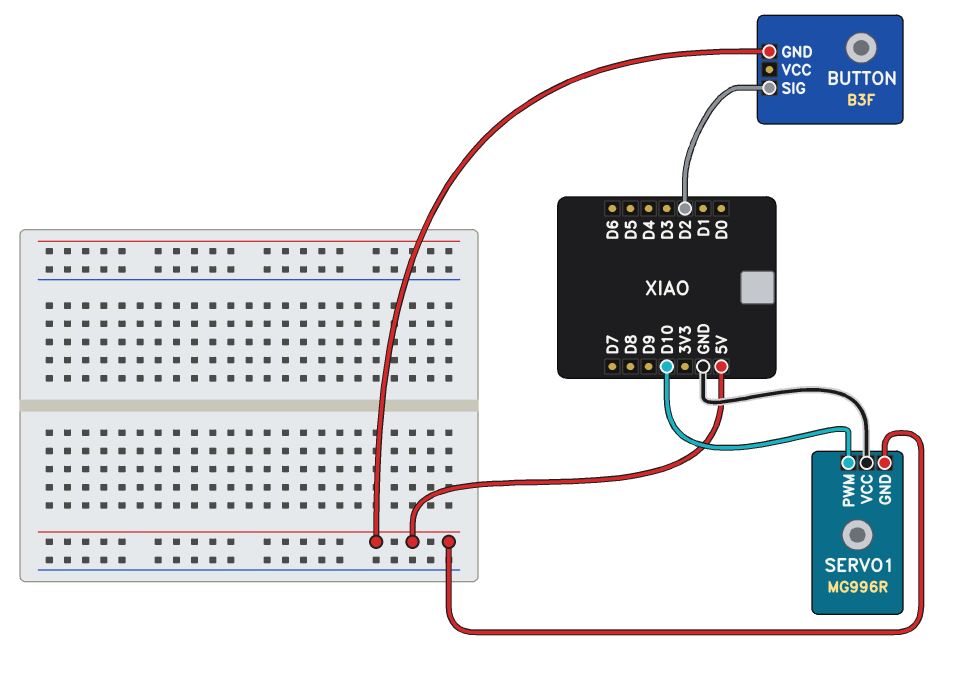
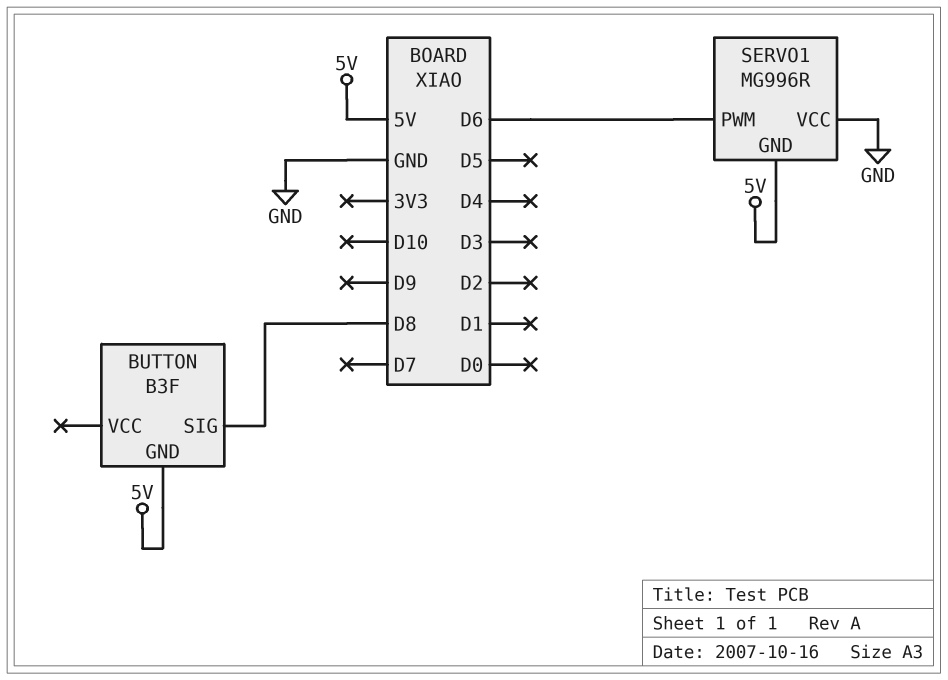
BUTTON pin SIG: D2 -> D8
SERVO1 pin PWM: D10 -> D6

